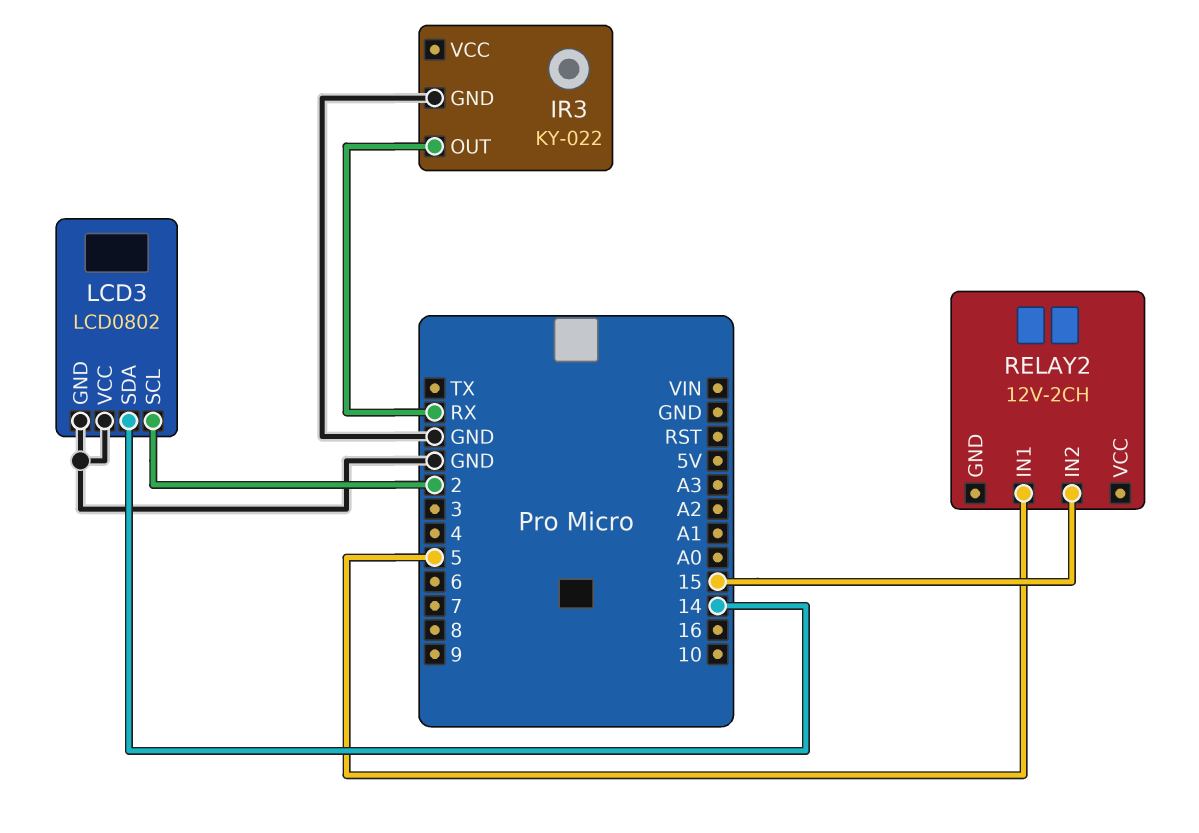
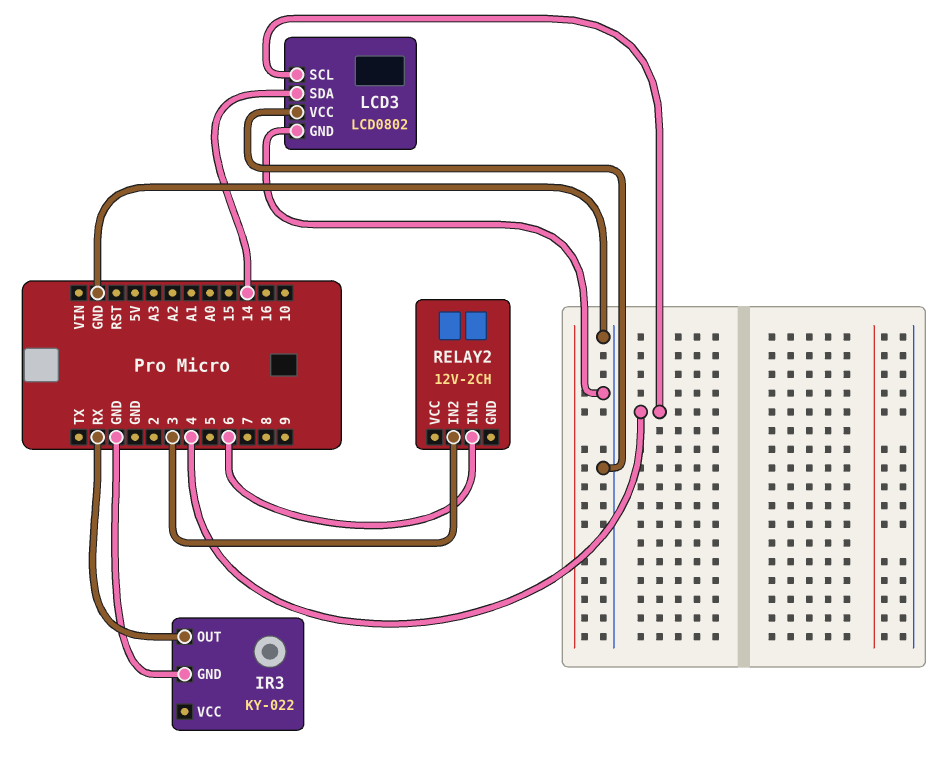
LCD3 pin SCL: 2 -> 4
RELAY2 pin IN1: 5 -> 6
RELAY2 pin IN2: 15 -> 3

